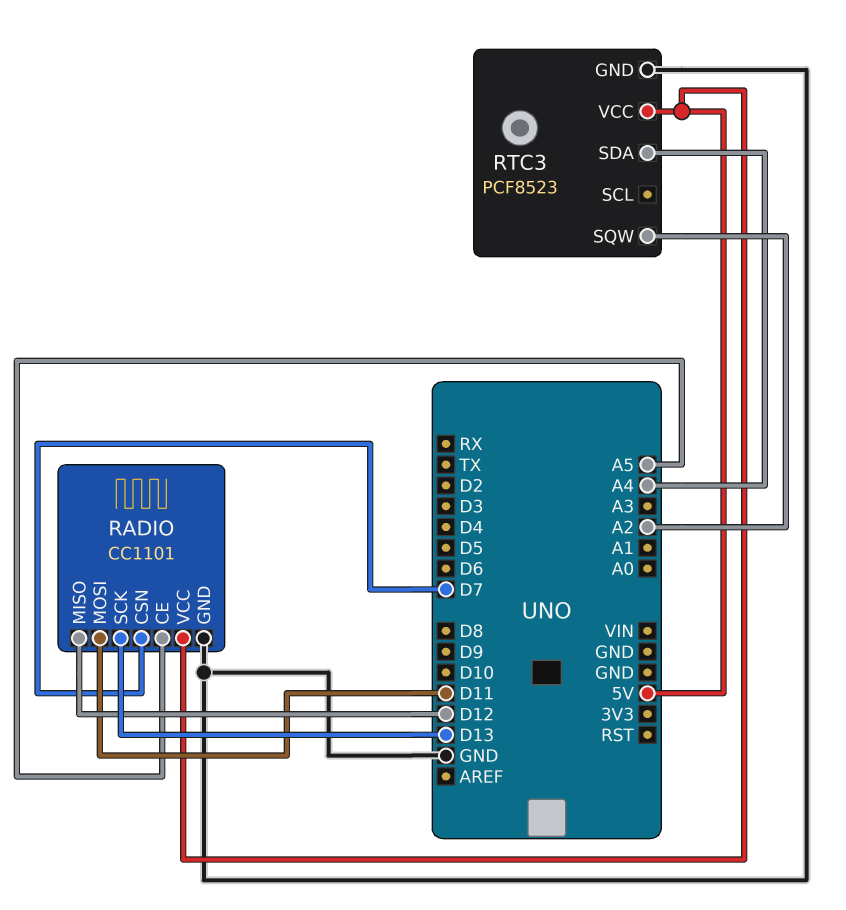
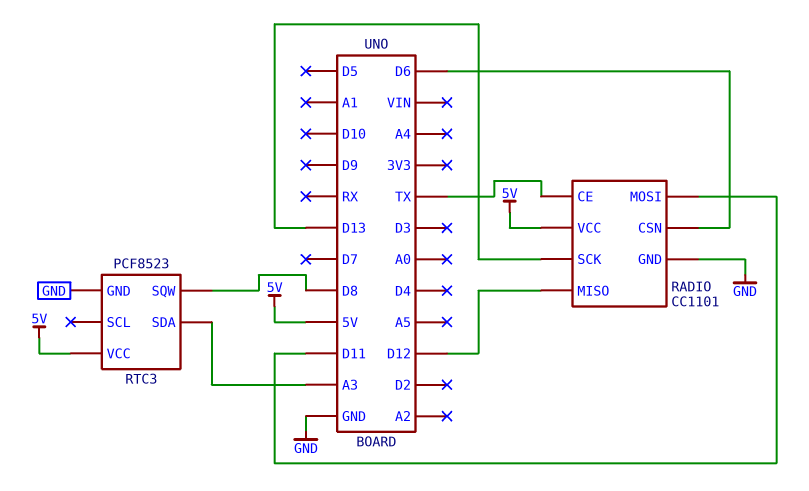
RADIO pin CE: A5 -> TX
RADIO pin CSN: D7 -> D6
RTC3 pin SDA: A4 -> A3
RTC3 pin SQW: A2 -> D8

